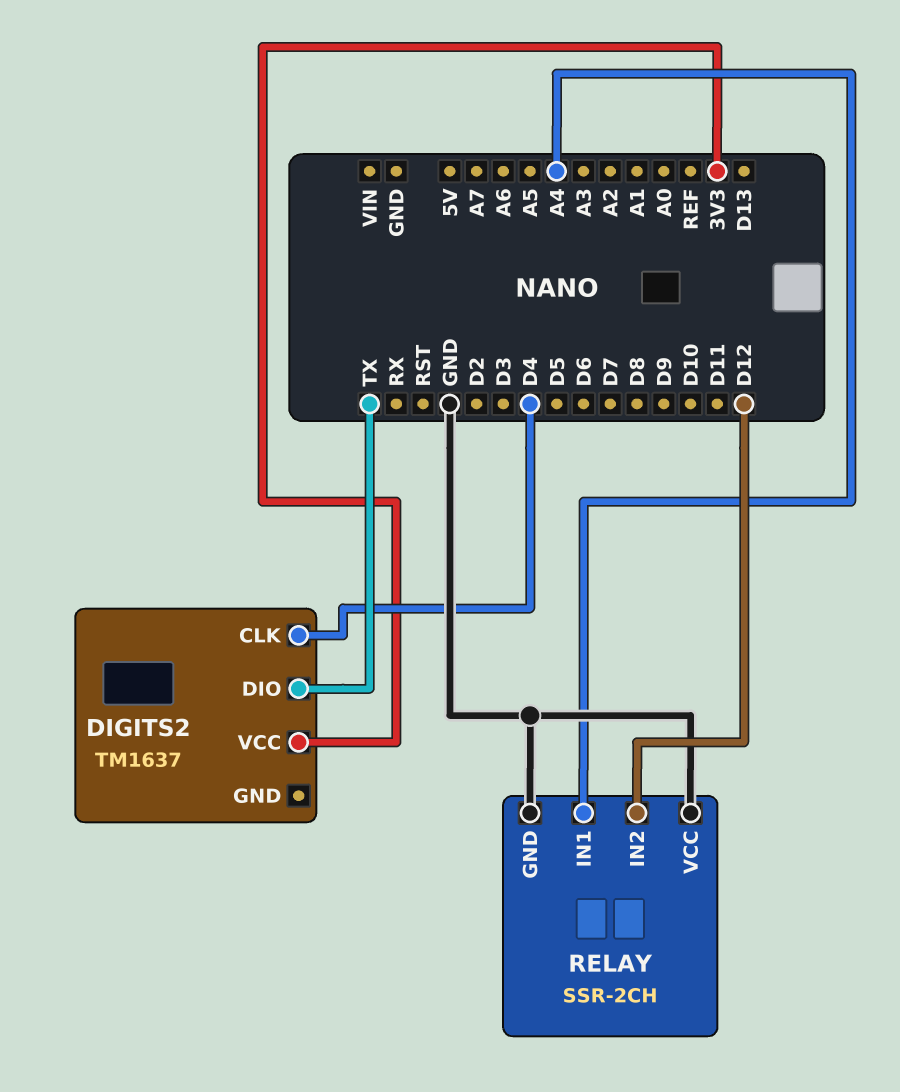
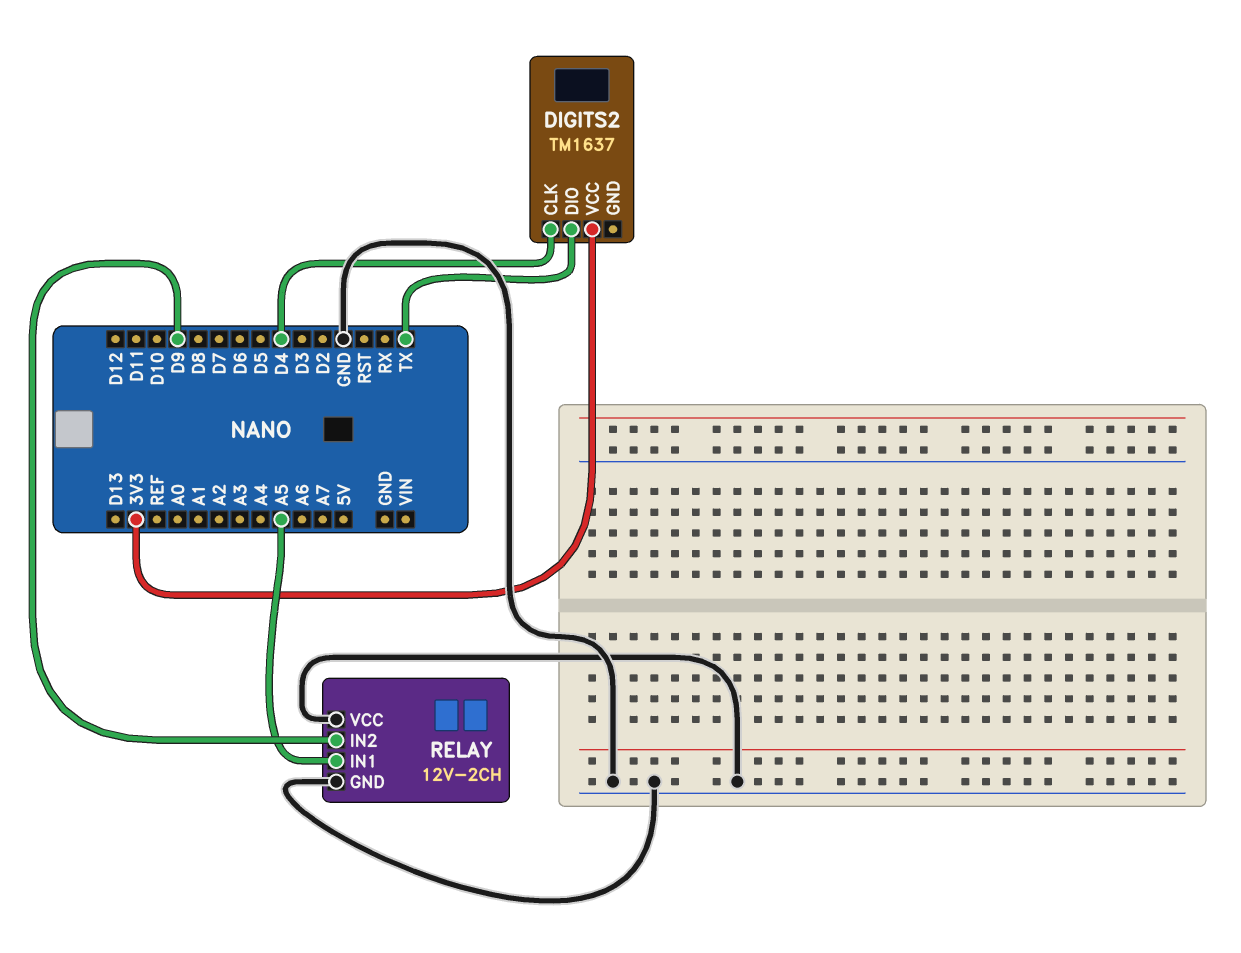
RELAY: SSR-2CH -> 12V-2CH
RELAY pin IN1: A4 -> A5
RELAY pin IN2: D12 -> D9

